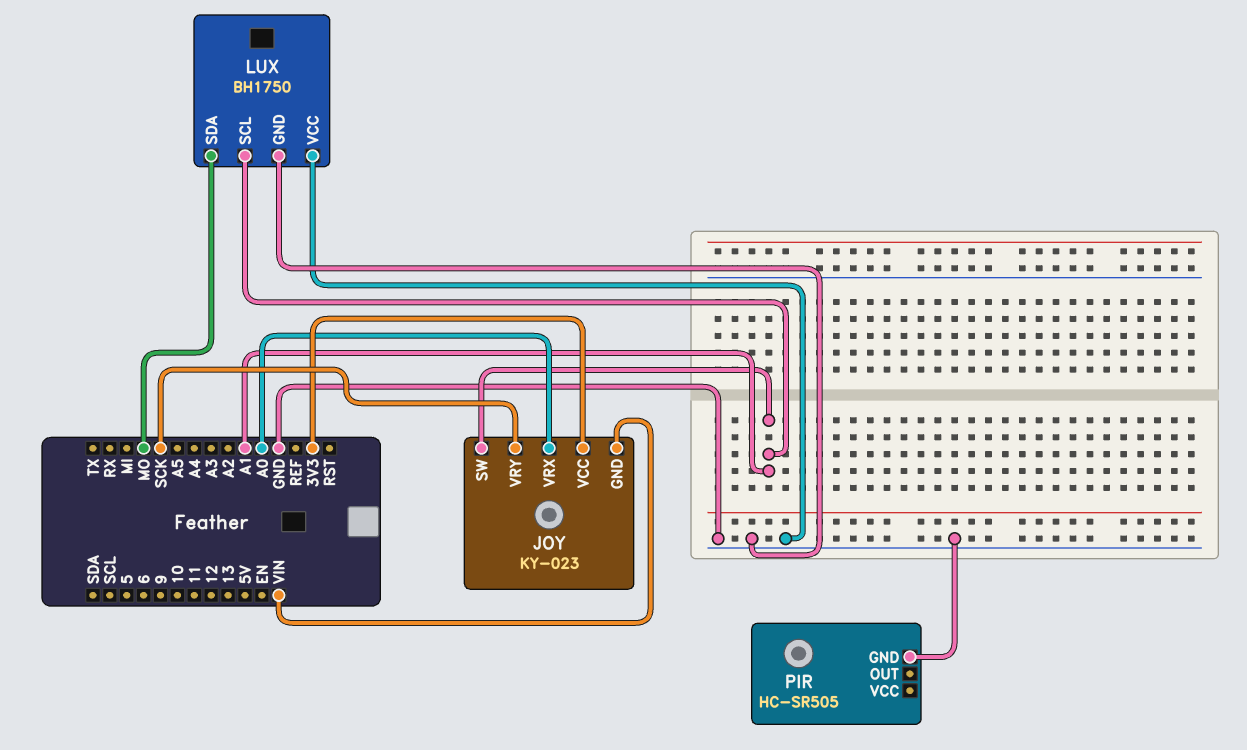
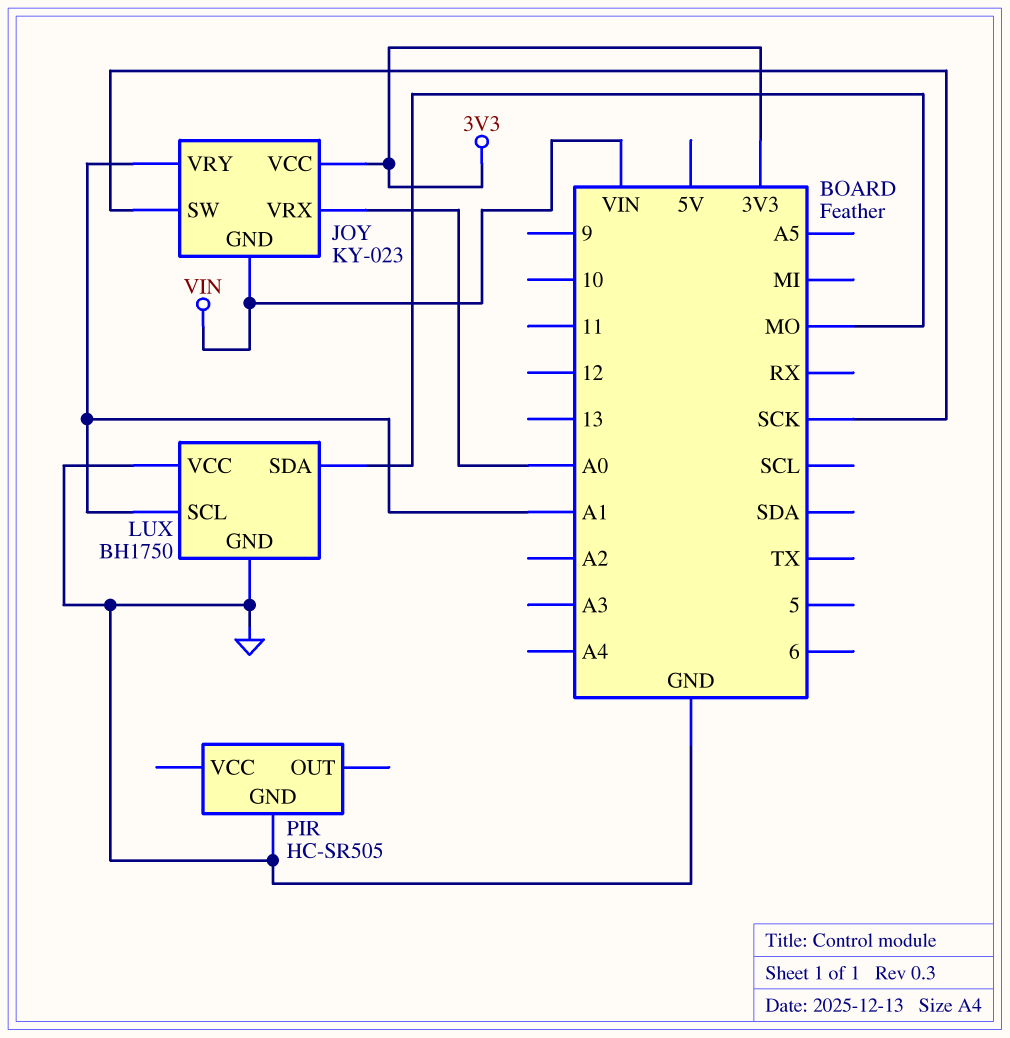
JOY pin SW: A1 -> SCK
JOY pin VRY: SCK -> A1

